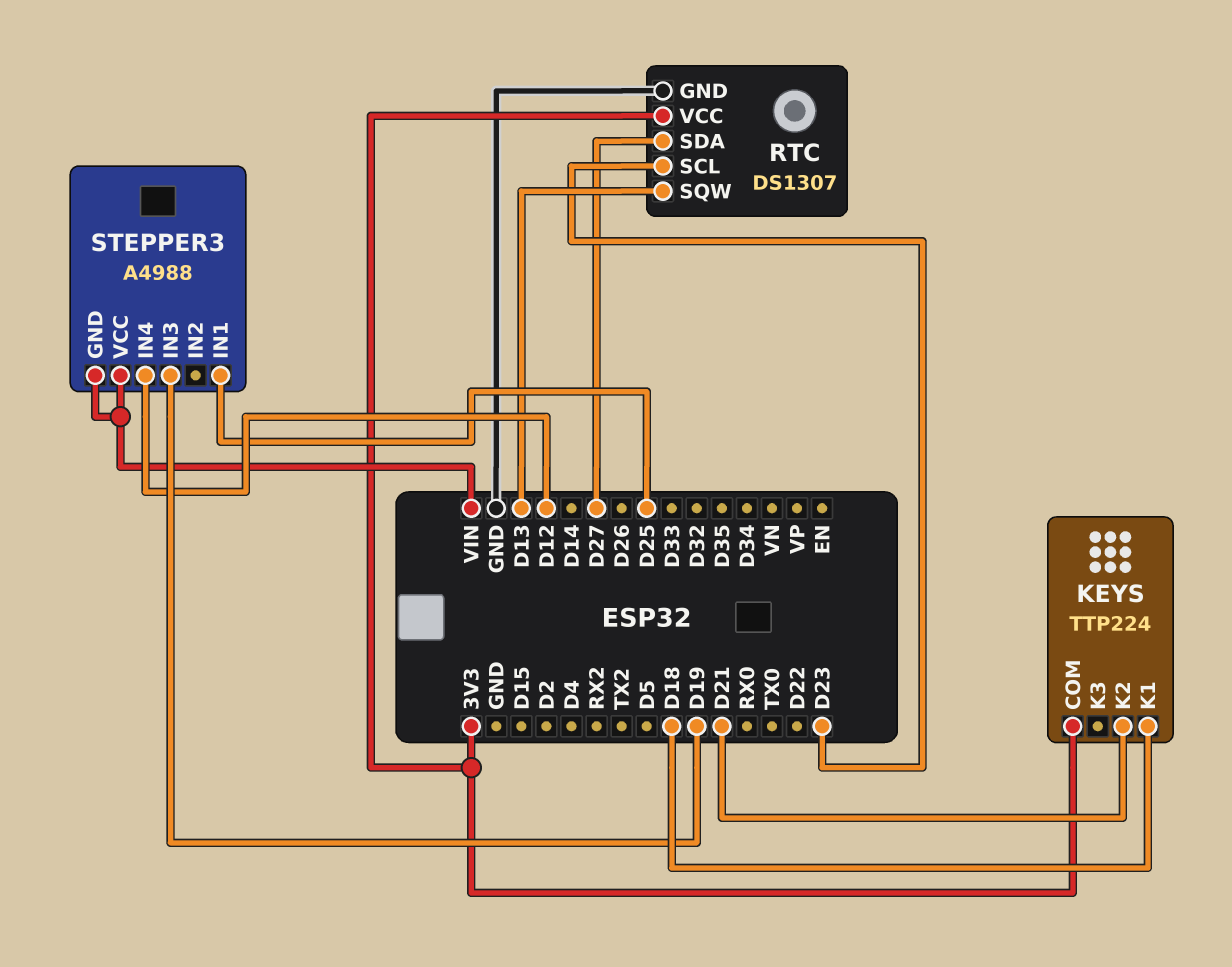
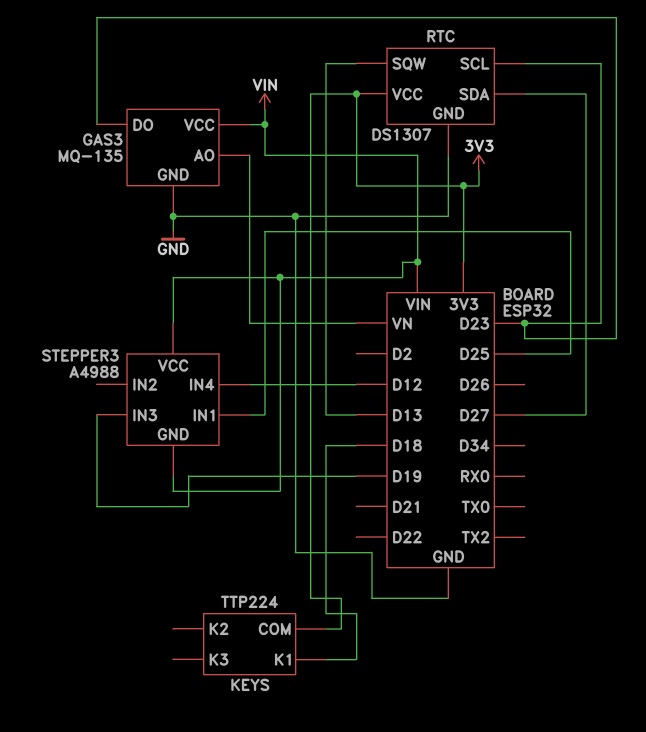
GAS3: none -> MQ-135
GAS3 pin AO: none -> VN
GAS3 pin DO: none -> D23
GAS3 pin GND: none -> GND
GAS3 pin VCC: none -> VIN
KEYS pin K2: D21 -> none

